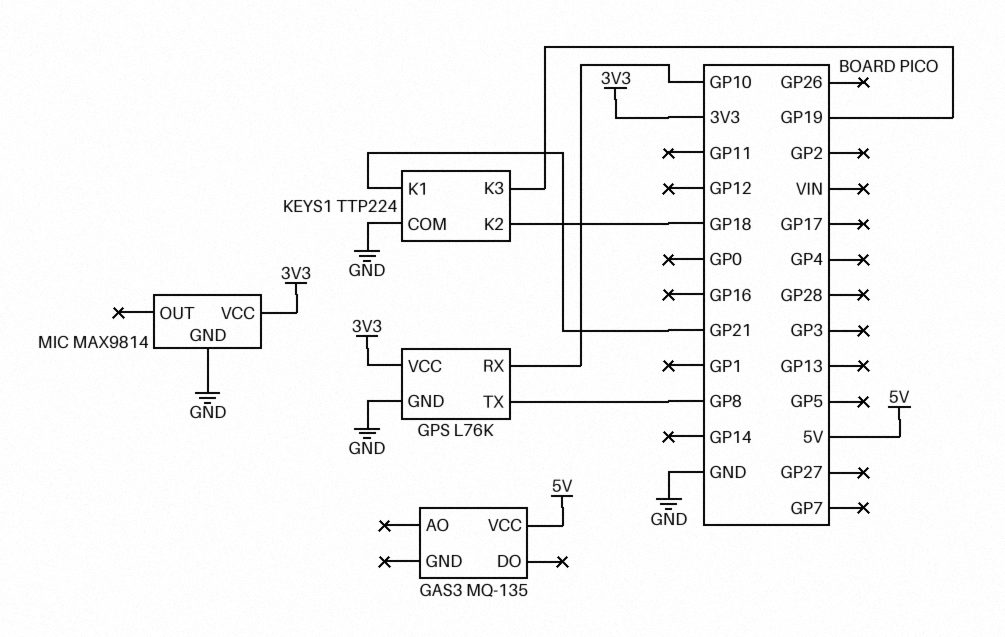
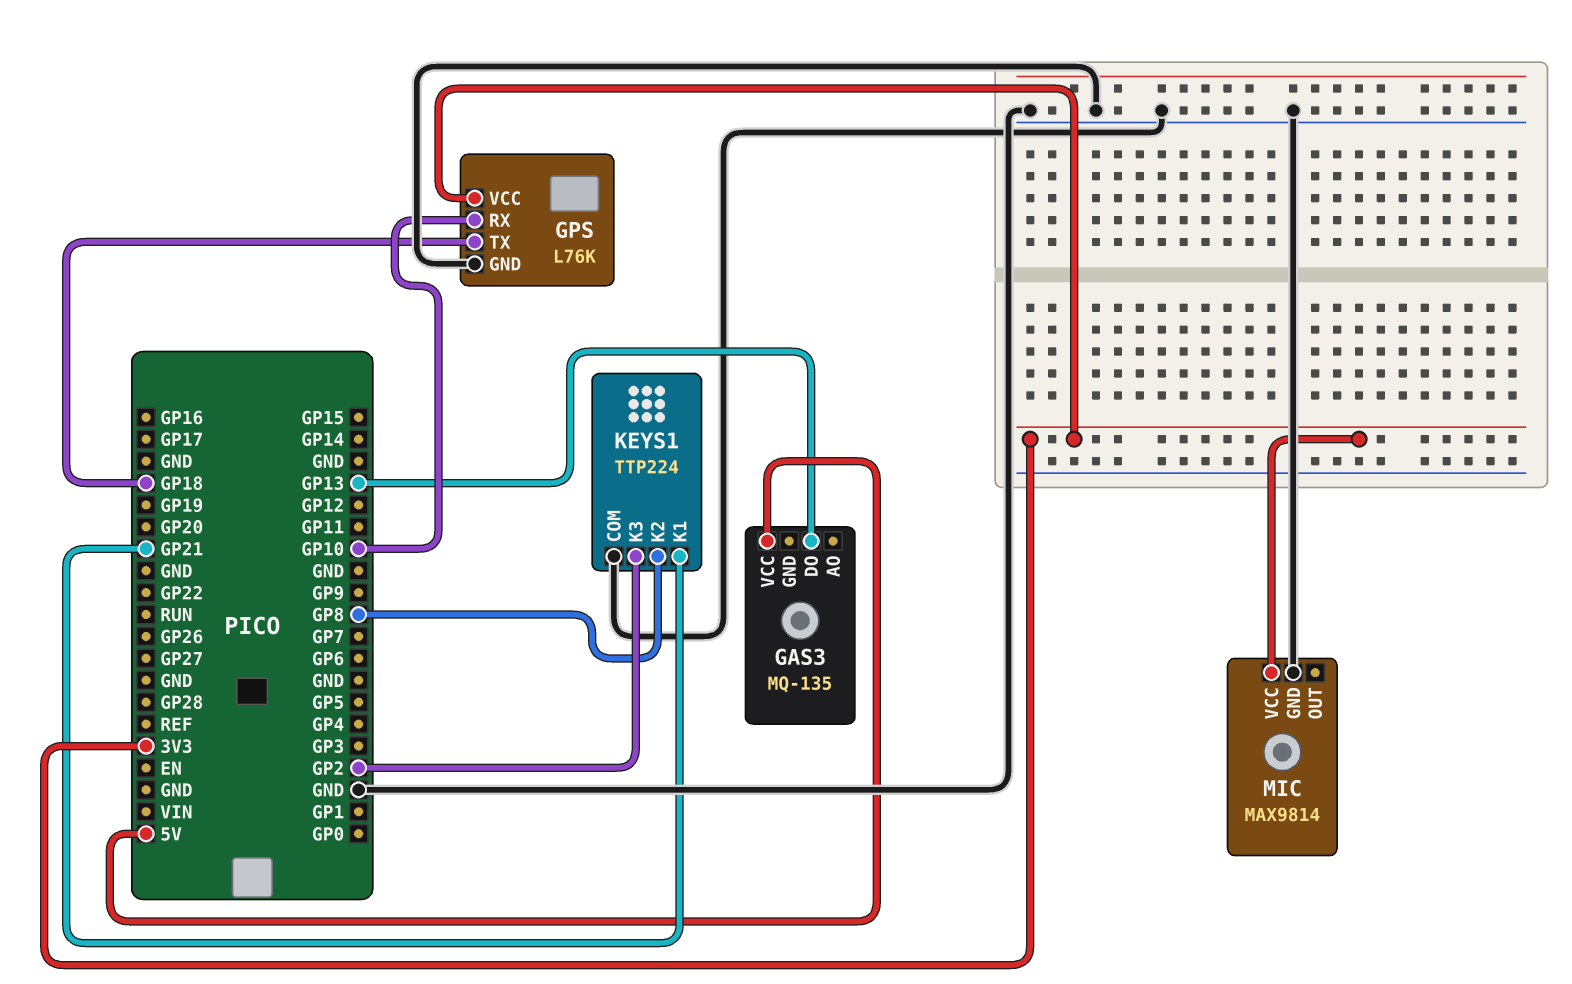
GAS3 pin DO: none -> GP13
GPS pin TX: GP8 -> GP18
KEYS1 pin K2: GP18 -> GP8
KEYS1 pin K3: GP19 -> GP2

